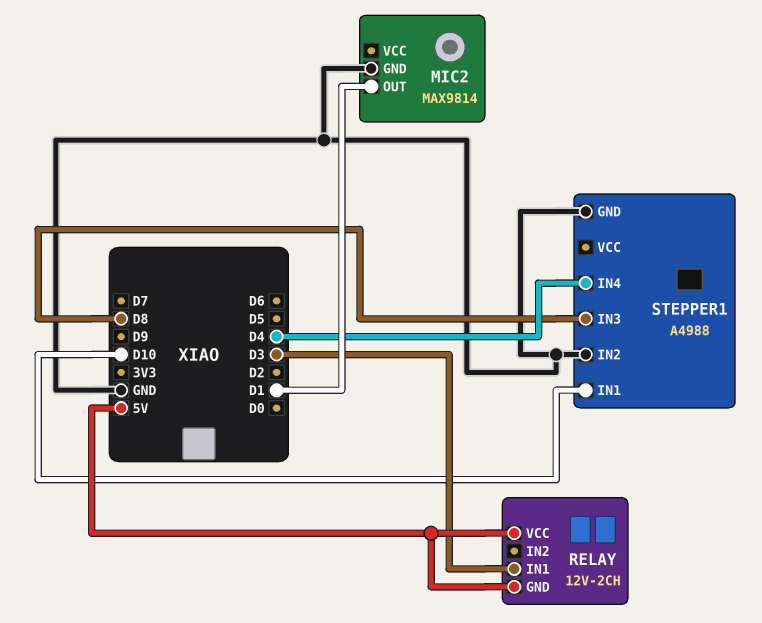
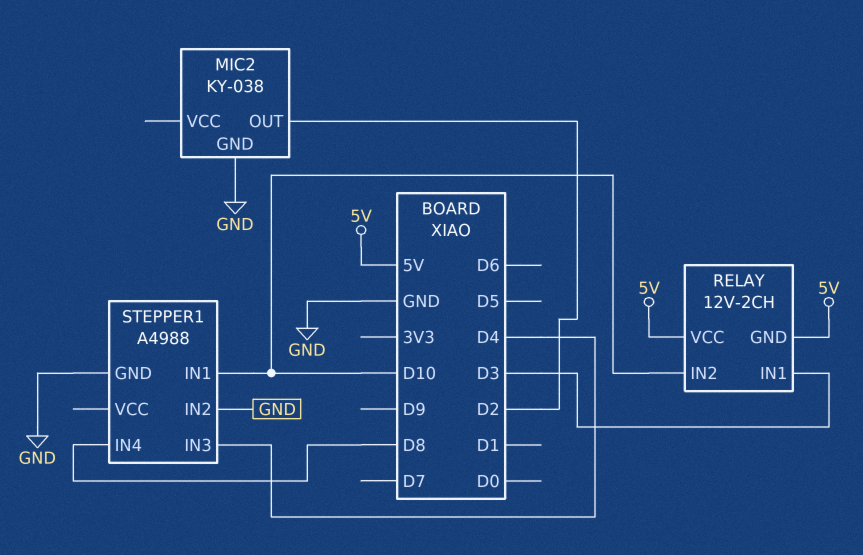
MIC2: MAX9814 -> KY-038
MIC2 pin OUT: D1 -> D2
RELAY pin IN2: none -> D10
STEPPER1 pin IN3: D8 -> D4
STEPPER1 pin IN4: D4 -> D8

